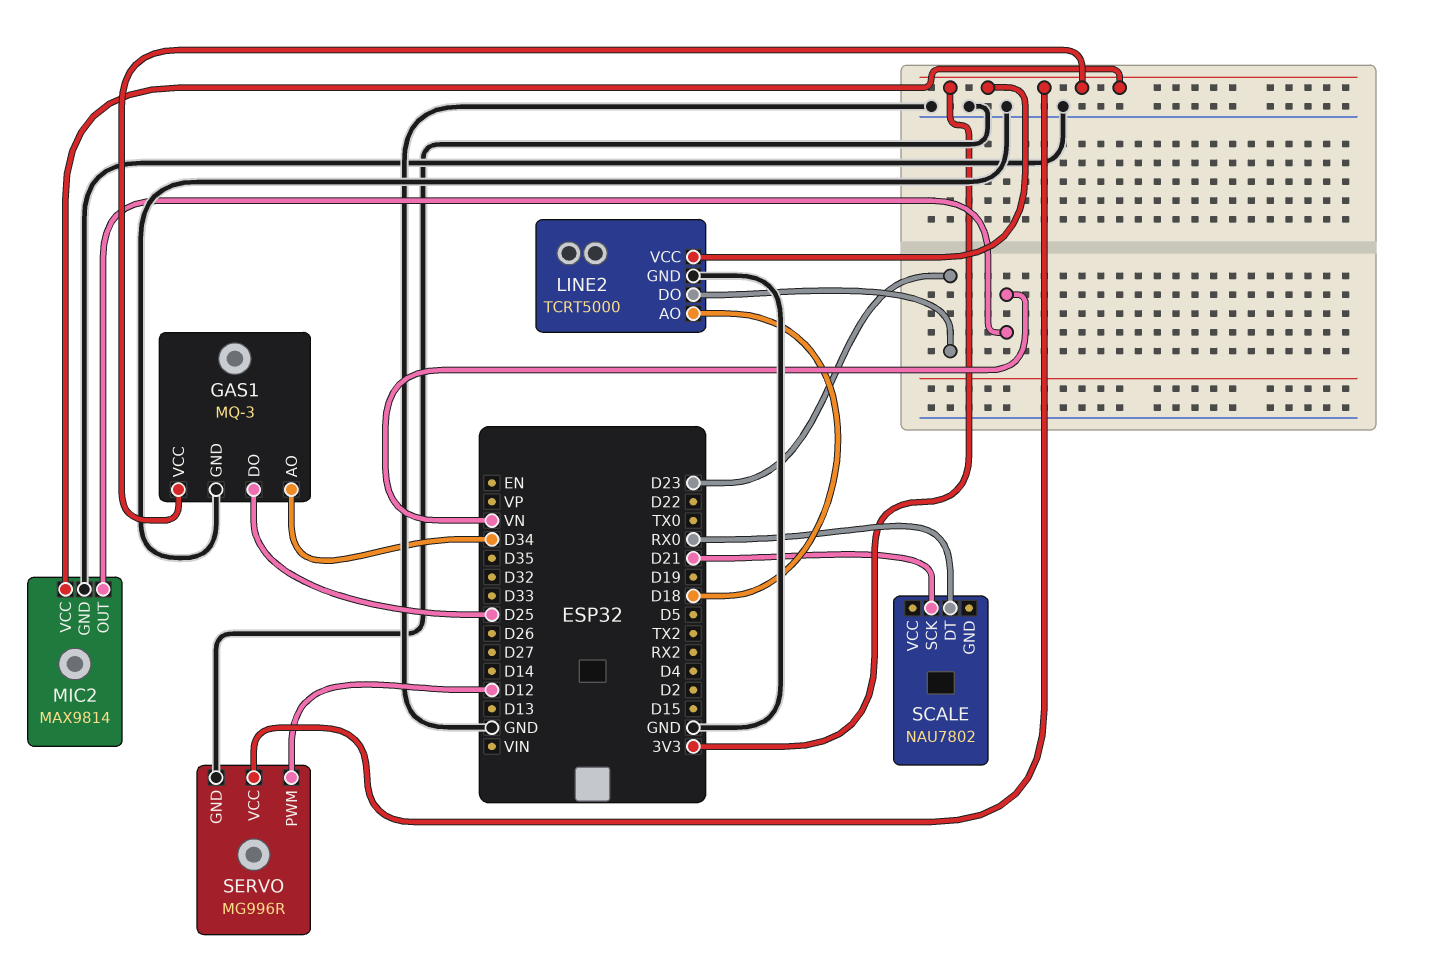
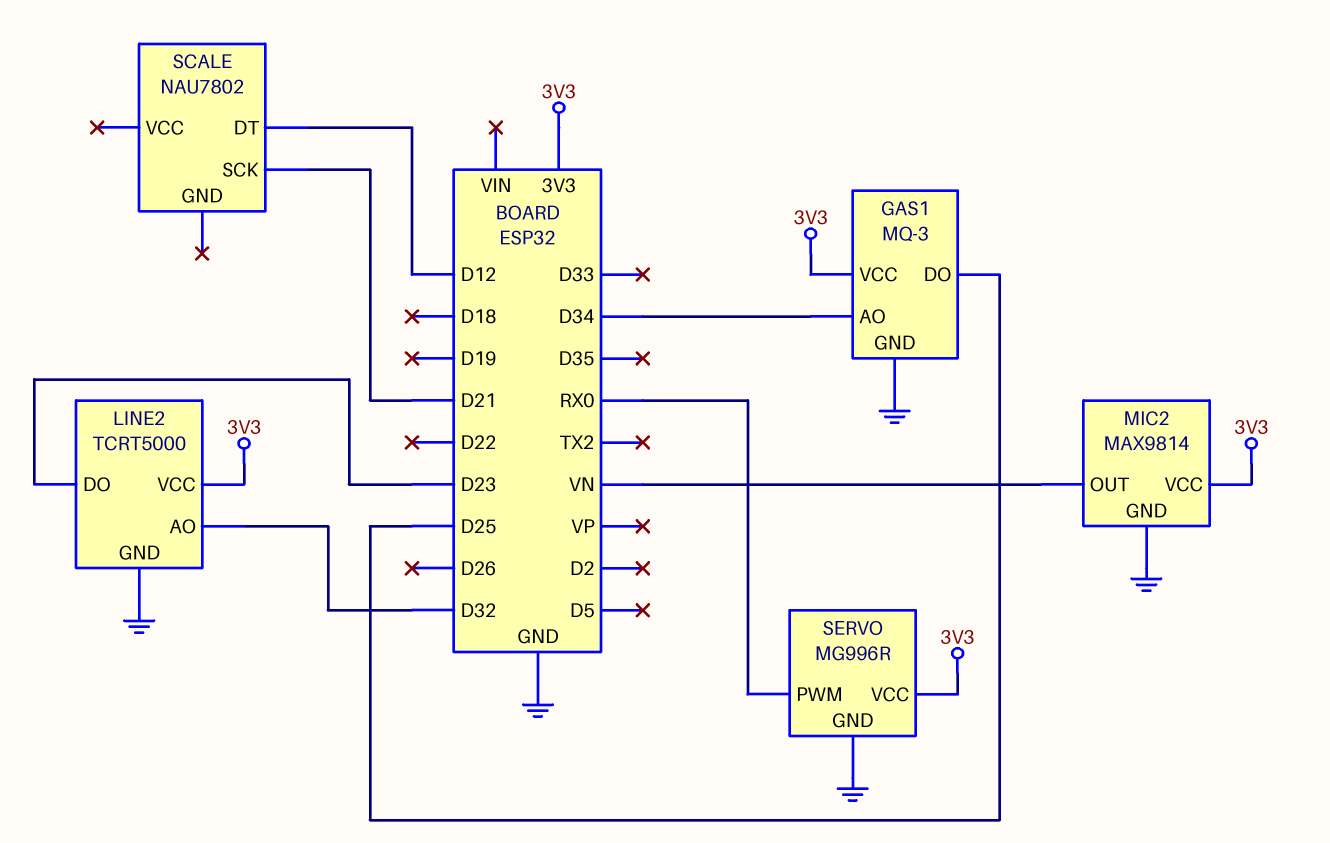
LINE2 pin AO: D18 -> D32
SCALE pin DT: RX0 -> D12
SERVO pin PWM: D12 -> RX0

